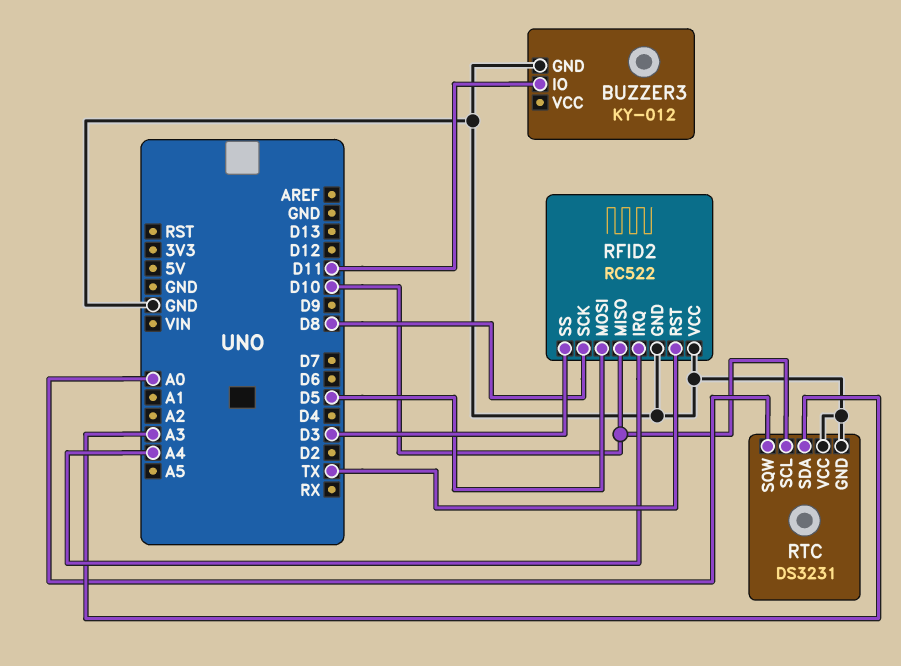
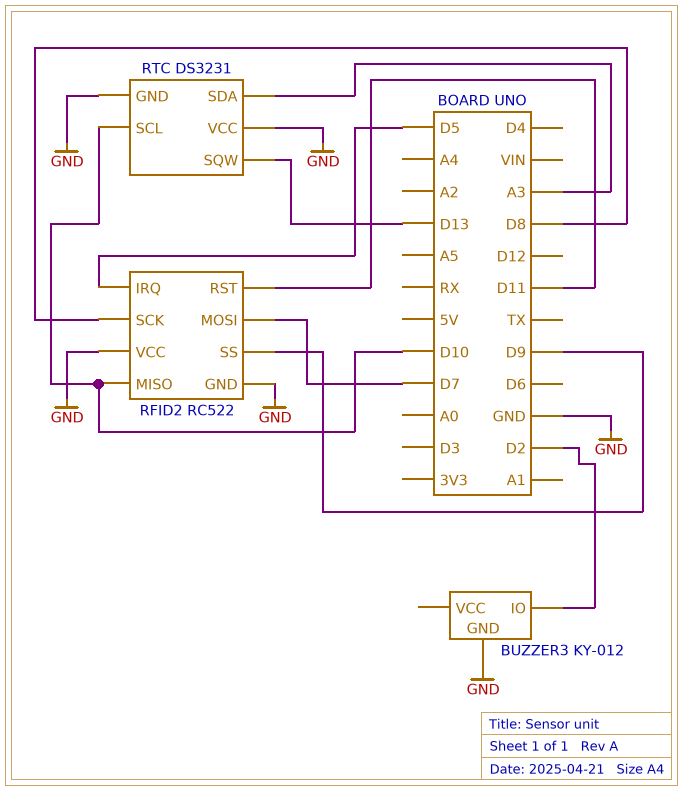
BUZZER3 pin IO: D11 -> D2
RFID2 pin IRQ: A4 -> D5
RFID2 pin MOSI: D5 -> D7
RFID2 pin RST: TX -> D11
RFID2 pin SS: D3 -> D9
RTC pin SQW: A0 -> D13

